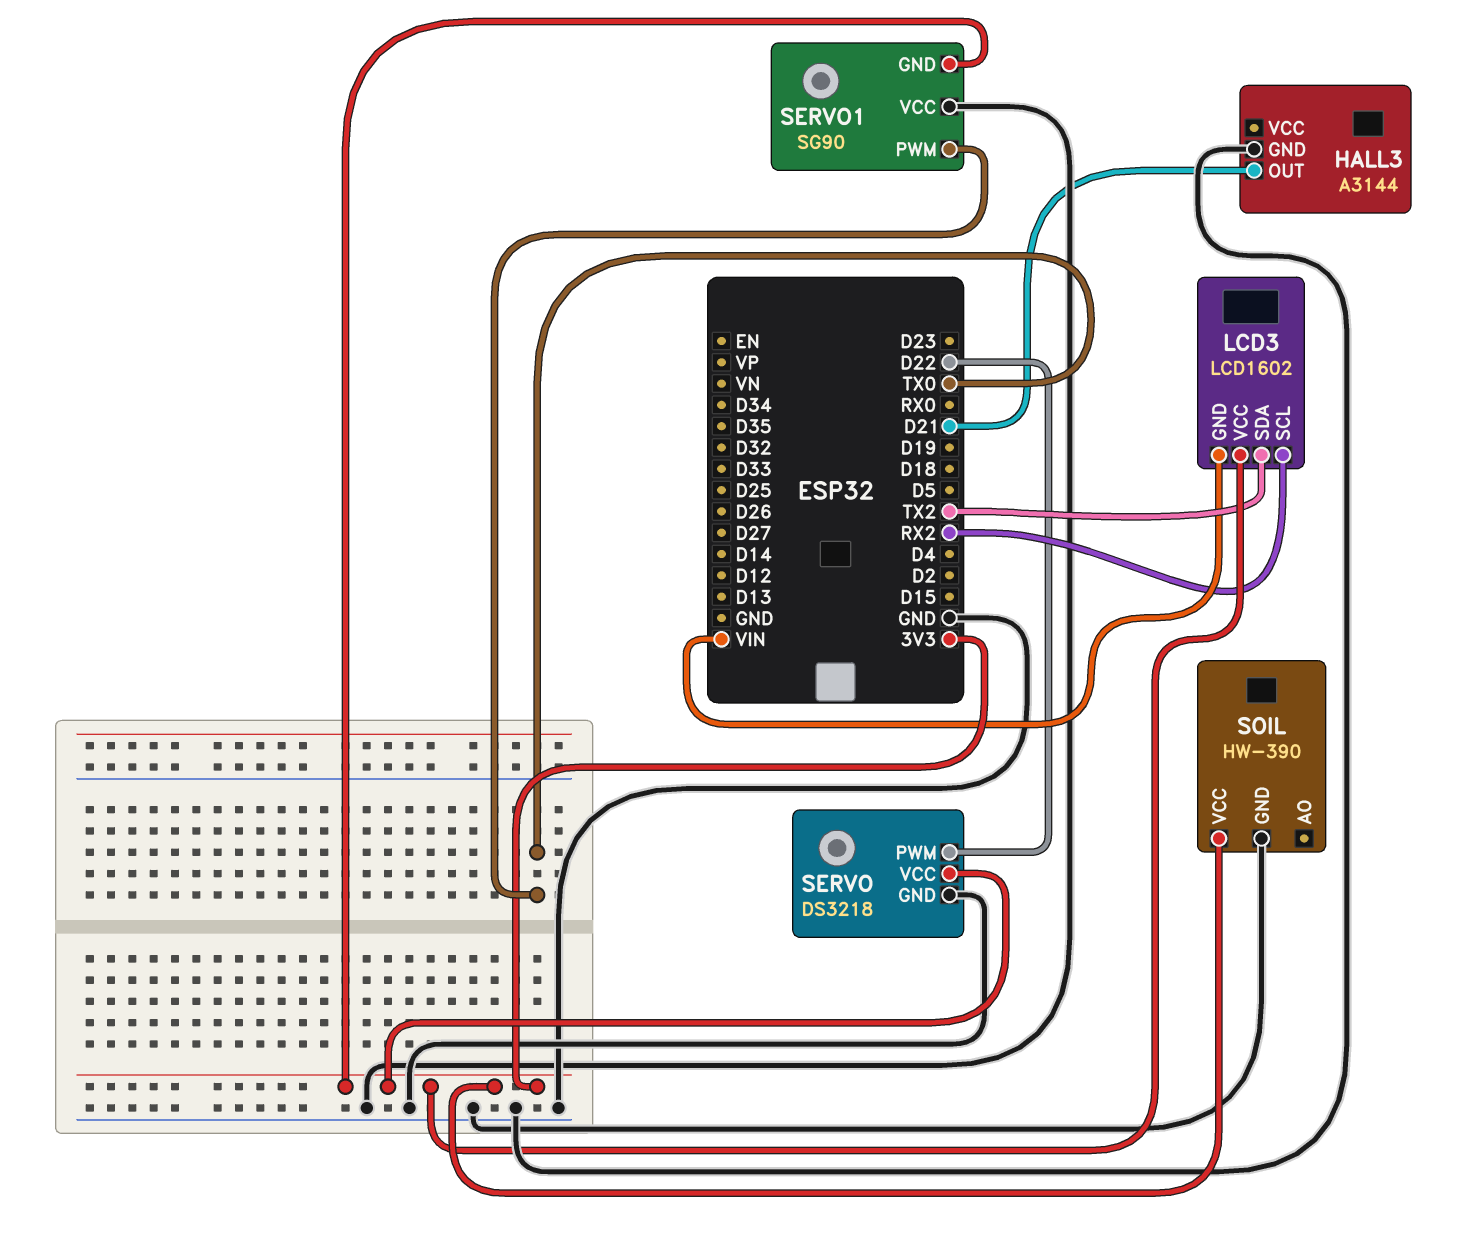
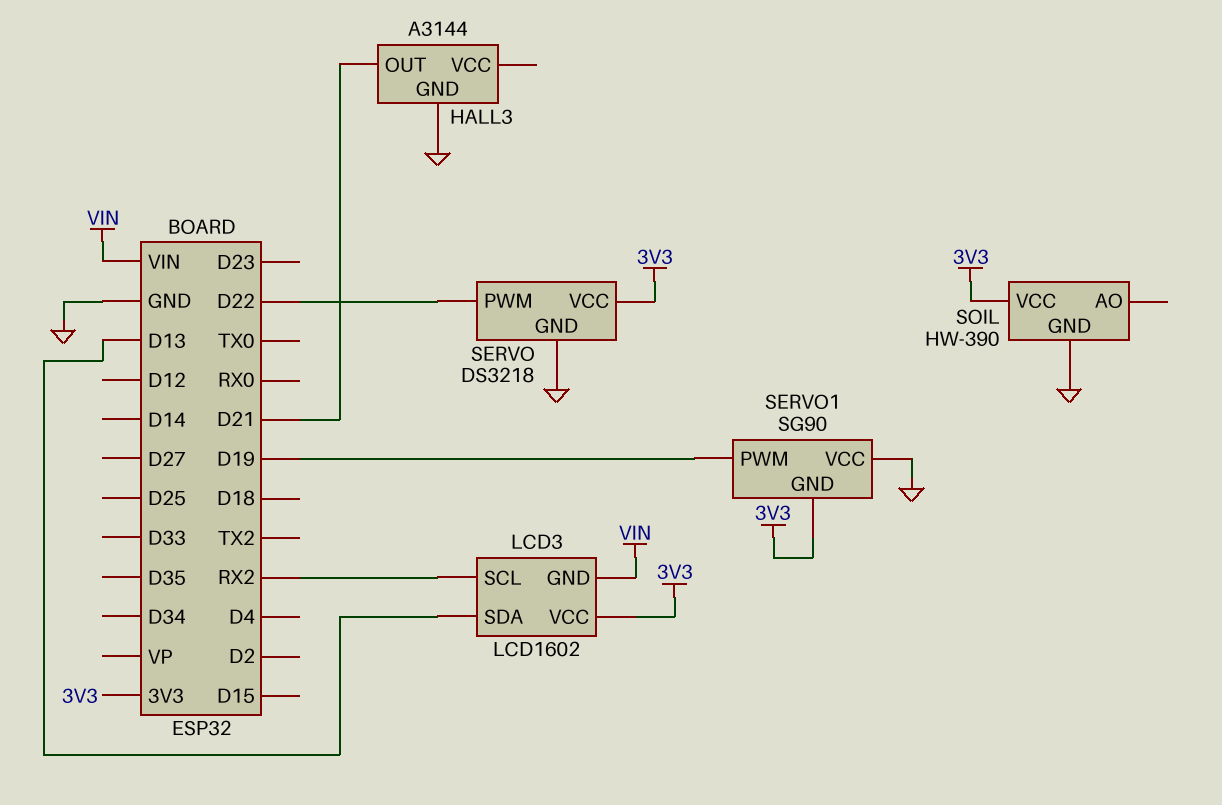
LCD3 pin SDA: TX2 -> D13
SERVO1 pin PWM: TX0 -> D19

